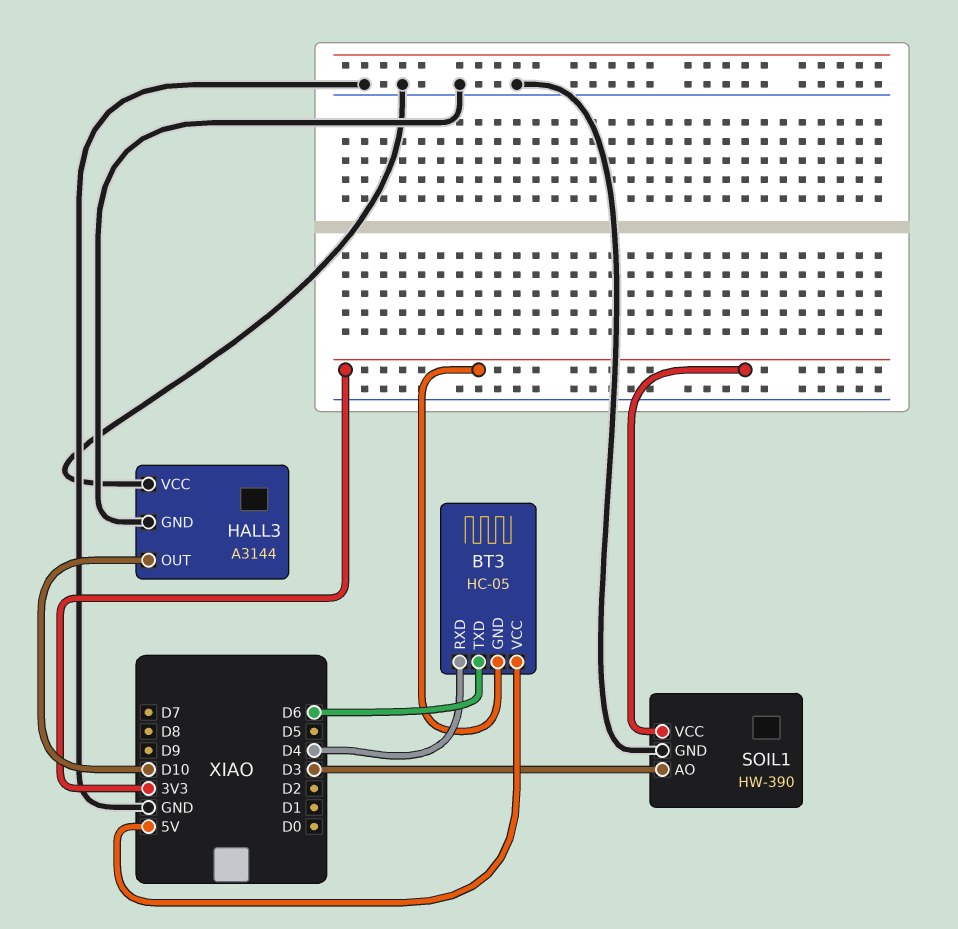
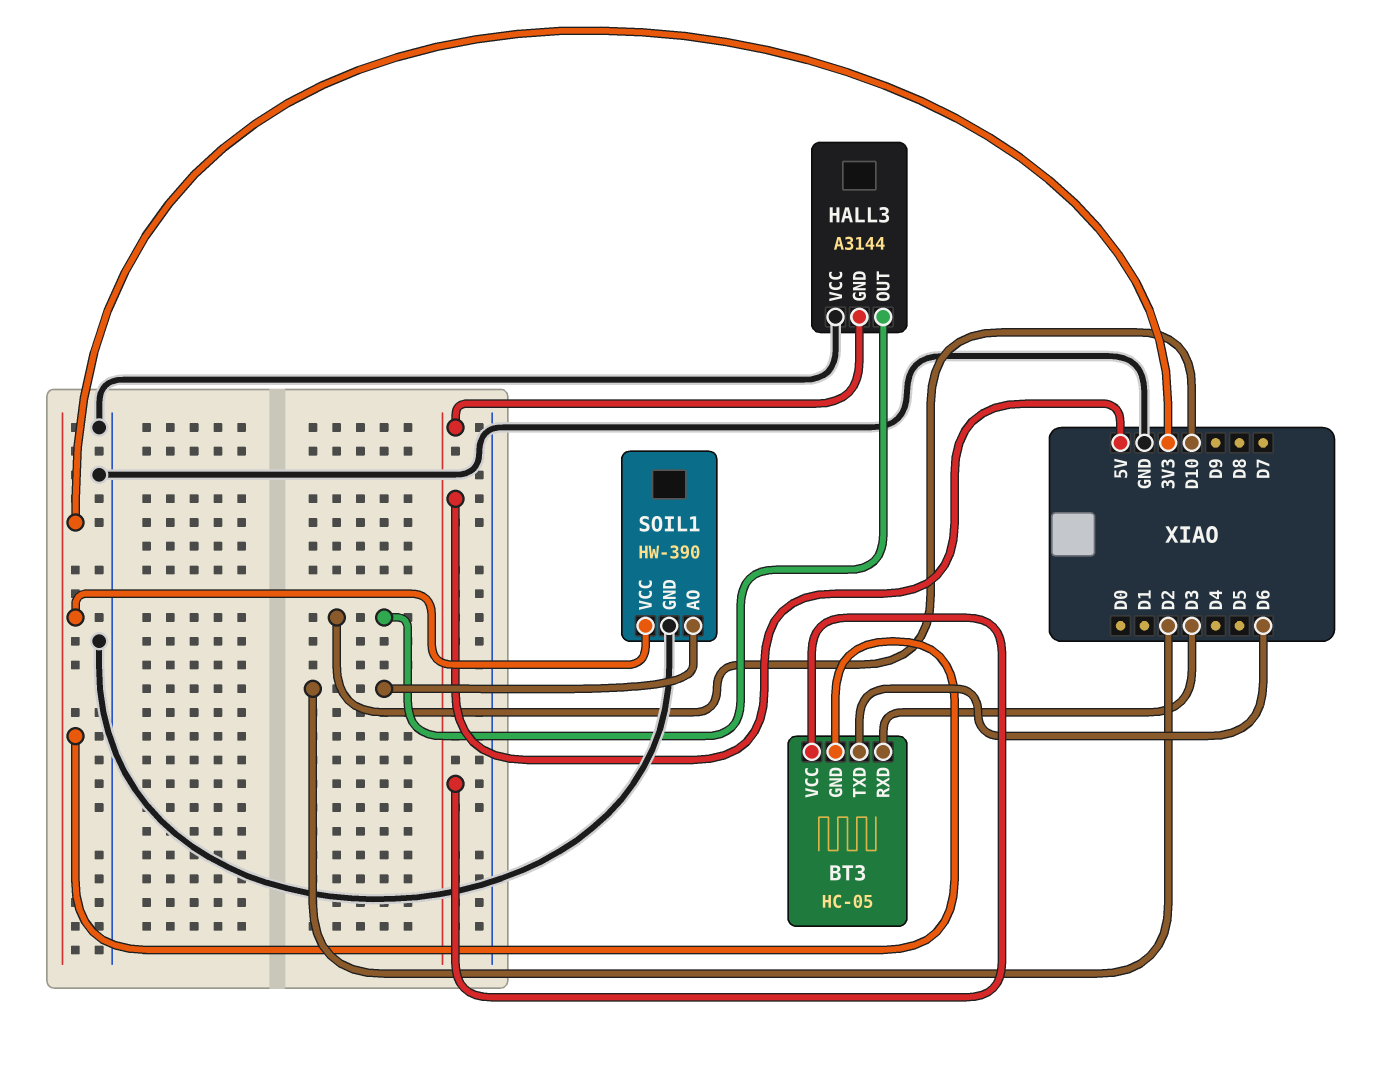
BT3 pin RXD: D4 -> D3
HALL3 pin GND: GND -> 5V
SOIL1 pin AO: D3 -> D2

